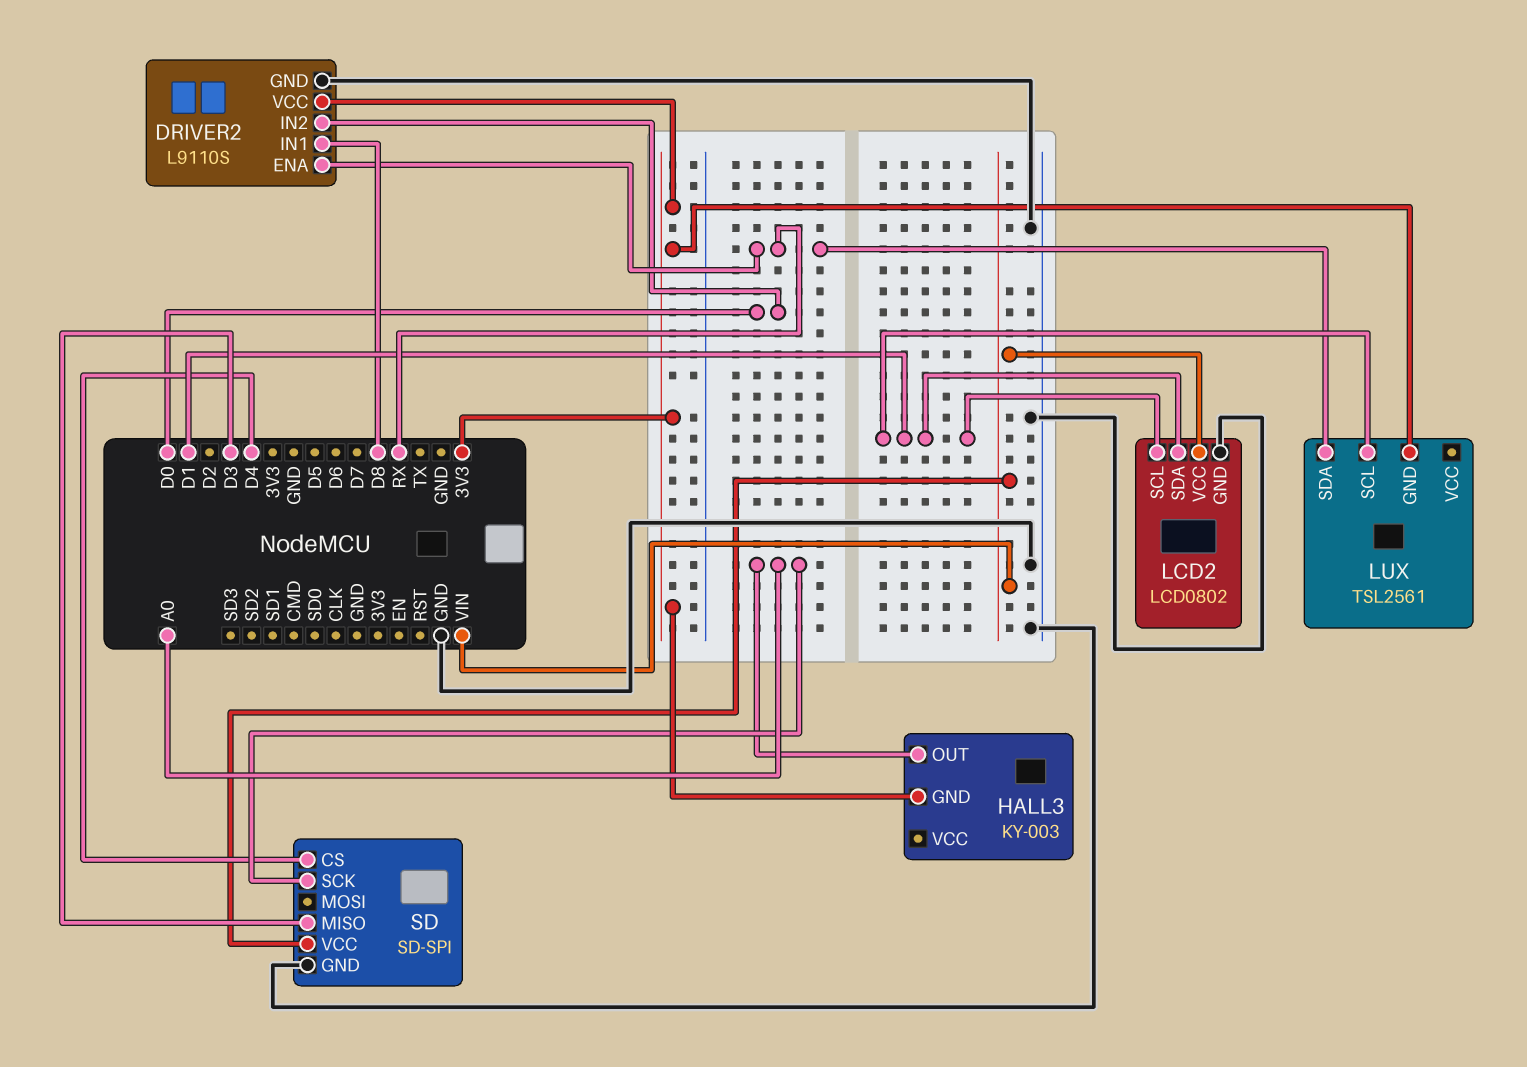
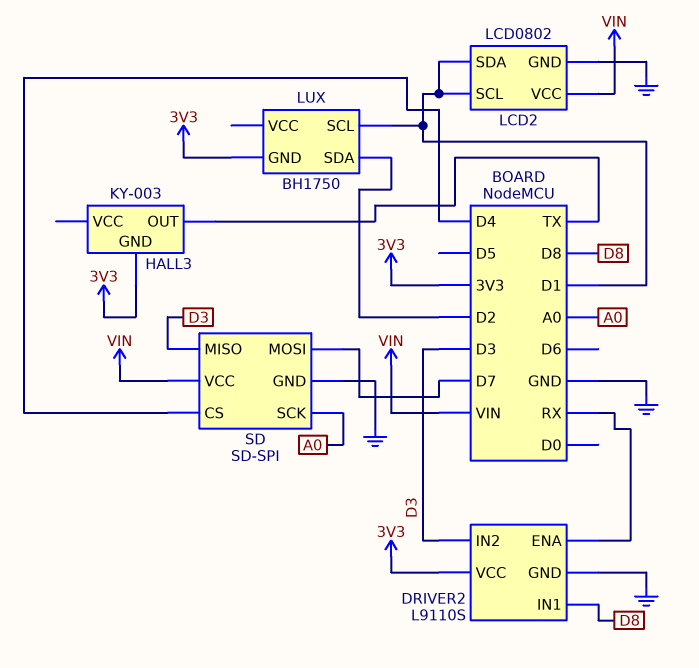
DRIVER2 pin IN2: D0 -> D3
HALL3 pin OUT: A0 -> TX
LUX: TSL2561 -> BH1750
LUX pin SDA: RX -> D2
SD pin MOSI: none -> D7

